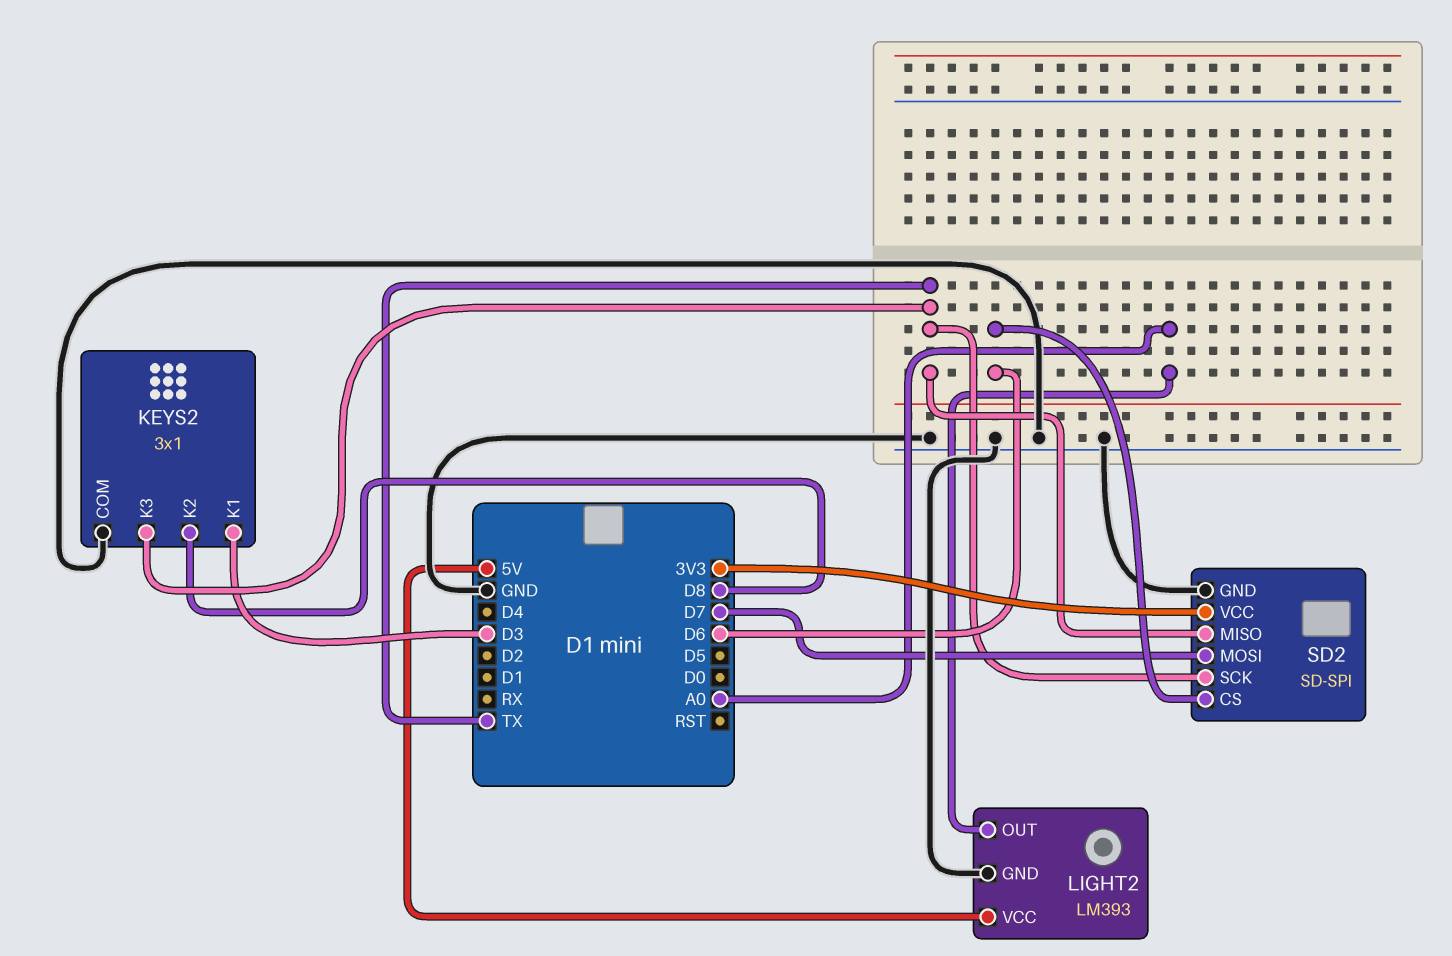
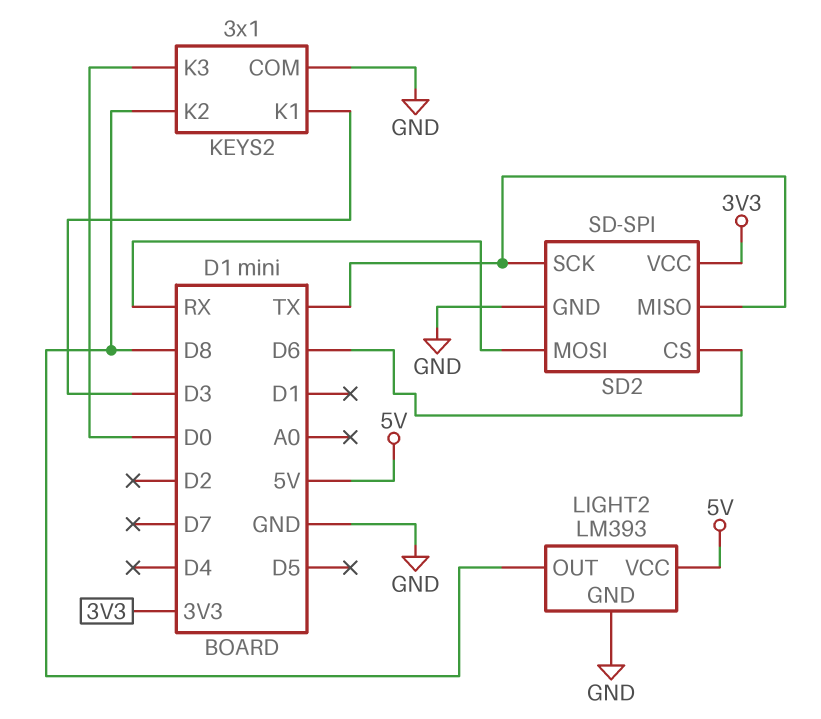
KEYS2 pin K3: TX -> D0
LIGHT2 pin OUT: A0 -> D8
SD2 pin MOSI: D7 -> RX

